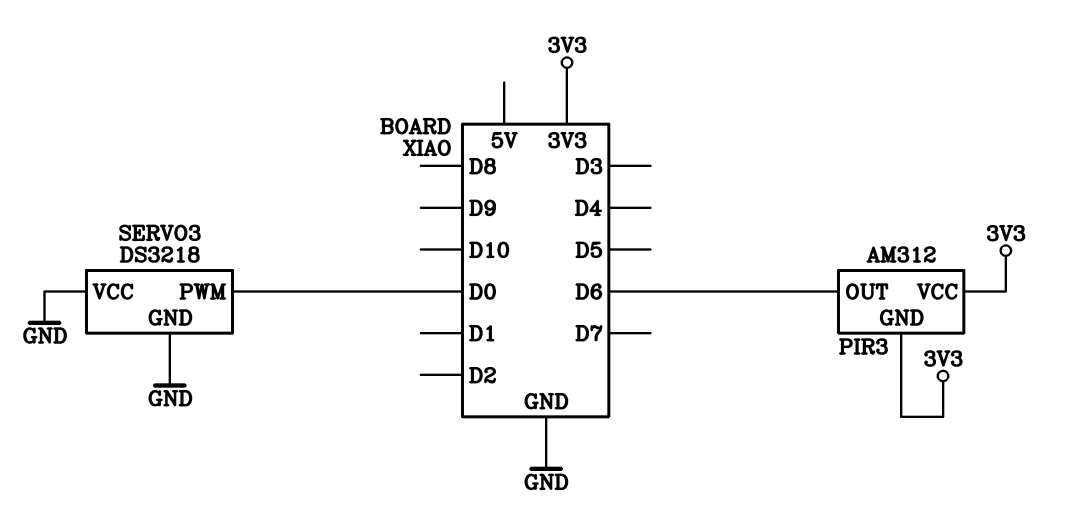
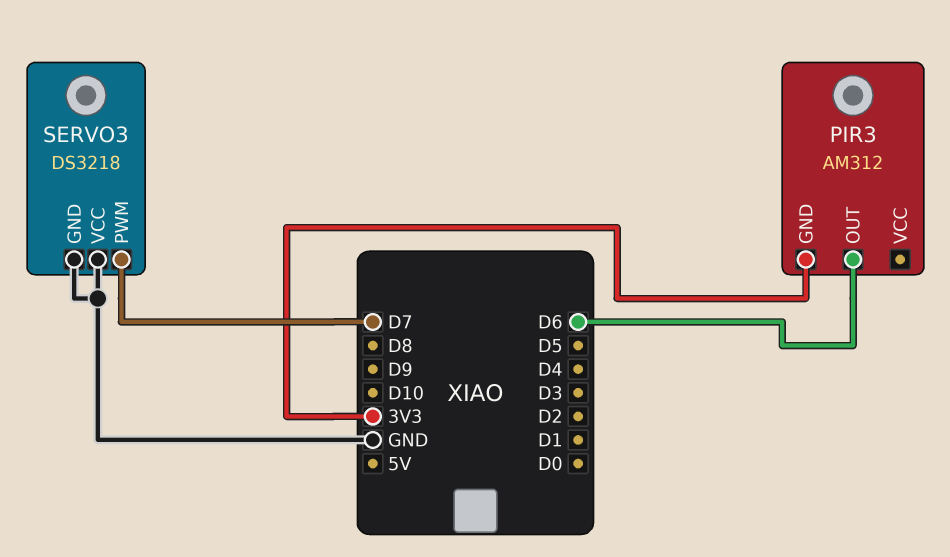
PIR3 pin VCC: 3V3 -> none
SERVO3 pin PWM: D0 -> D7

